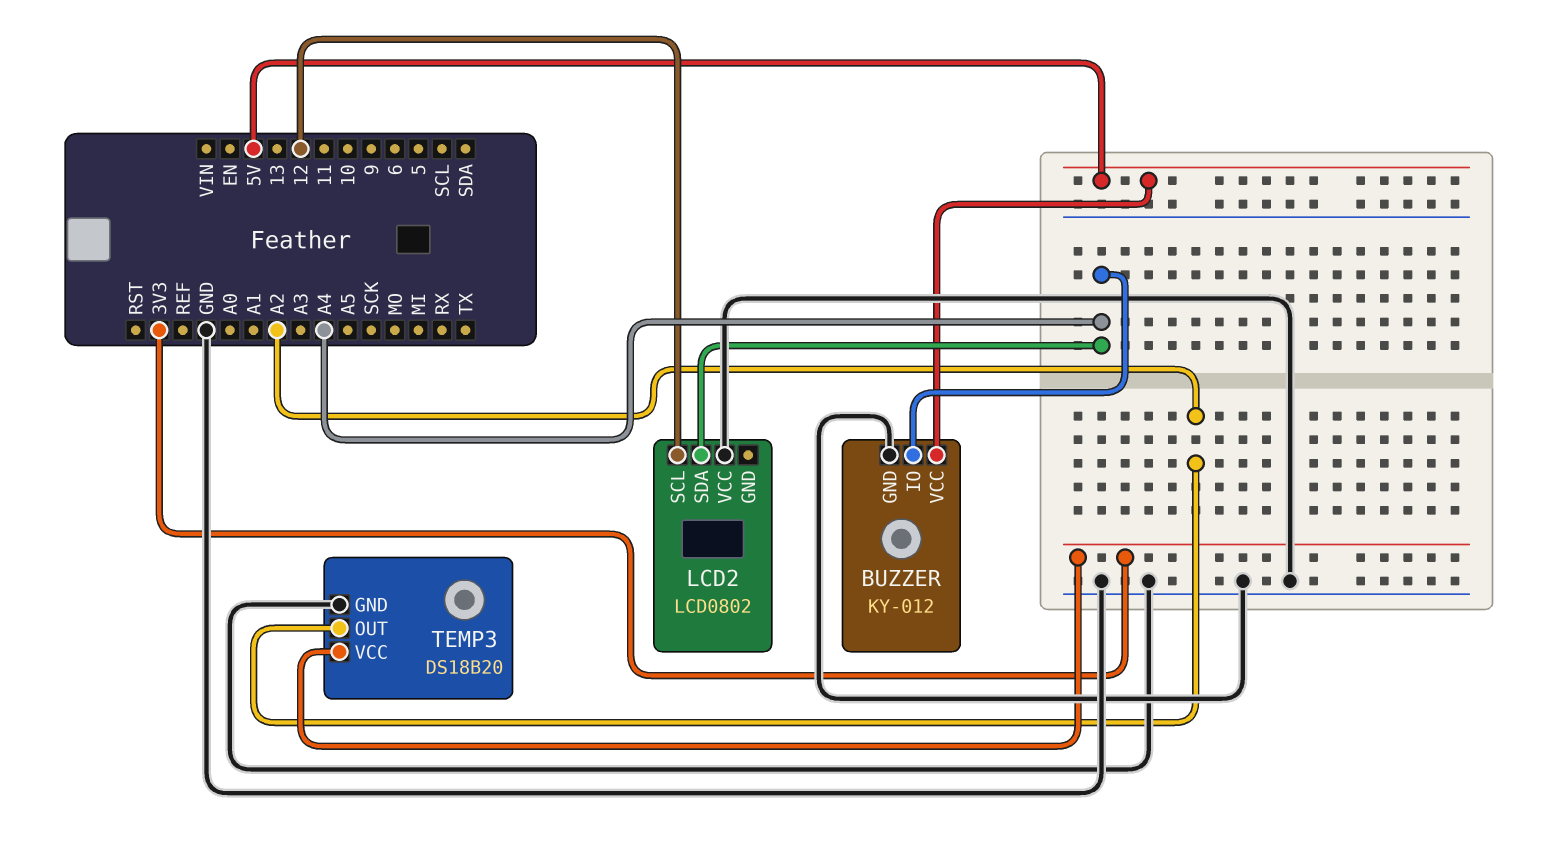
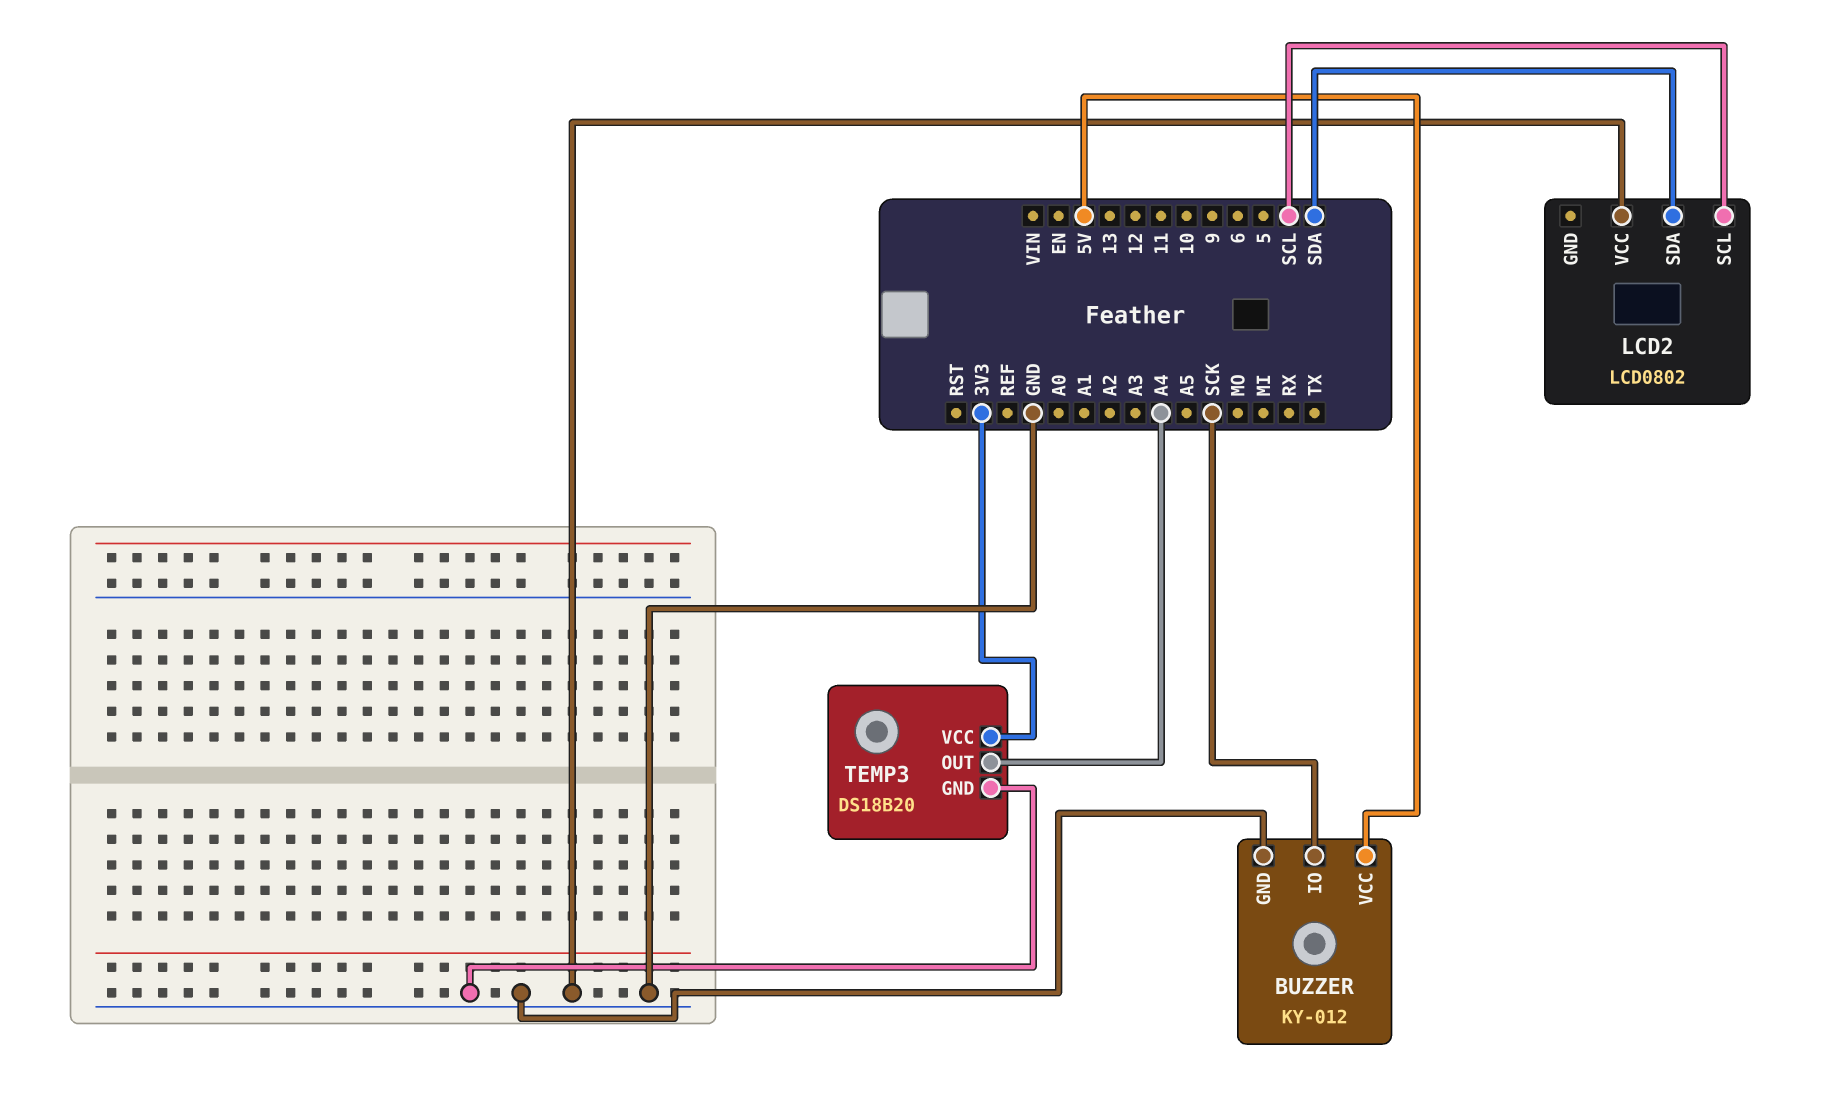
BUZZER pin IO: A4 -> SCK
LCD2 pin SCL: 12 -> SCL
LCD2 pin SDA: A4 -> SDA
TEMP3 pin OUT: A2 -> A4

